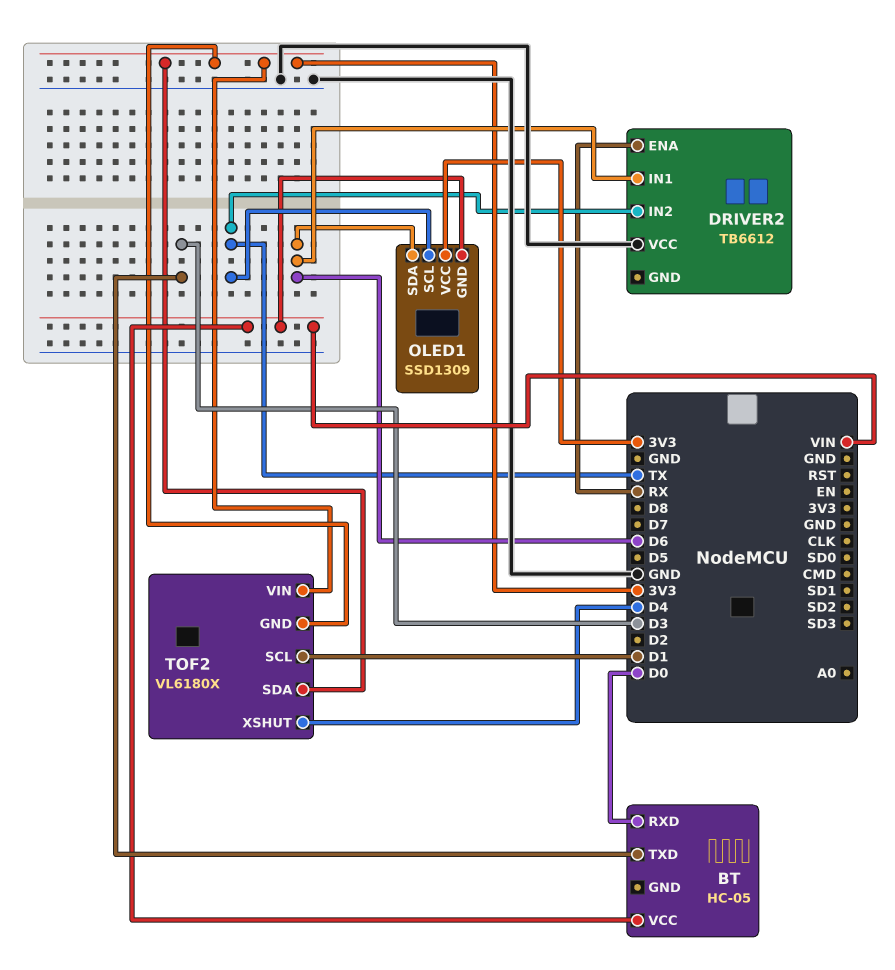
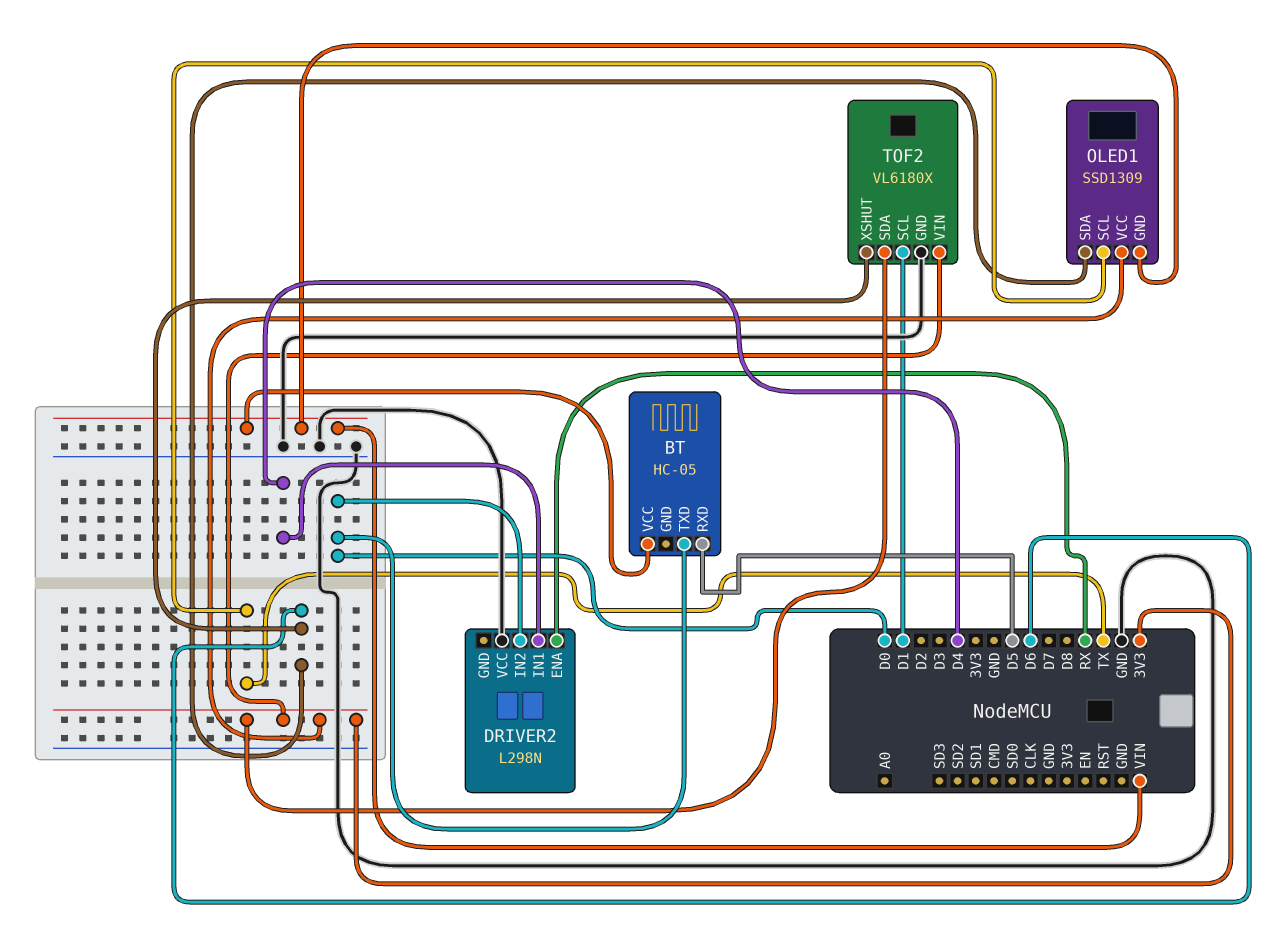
BT pin RXD: D0 -> D5
BT pin TXD: D3 -> D0
DRIVER2: TB6612 -> L298N
DRIVER2 pin IN1: D6 -> D4
DRIVER2 pin IN2: TX -> D0
TOF2 pin GND: 3V3 -> GND
TOF2 pin XSHUT: D4 -> D6

